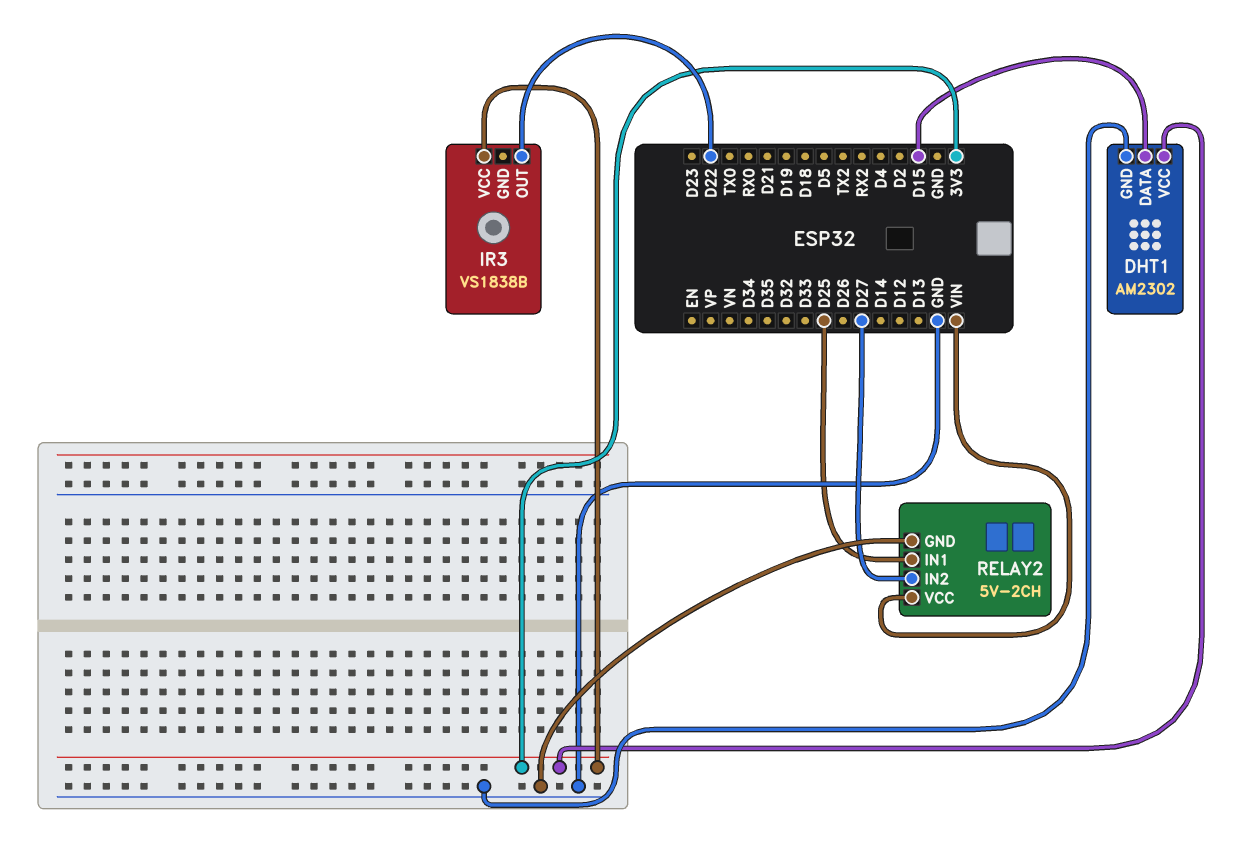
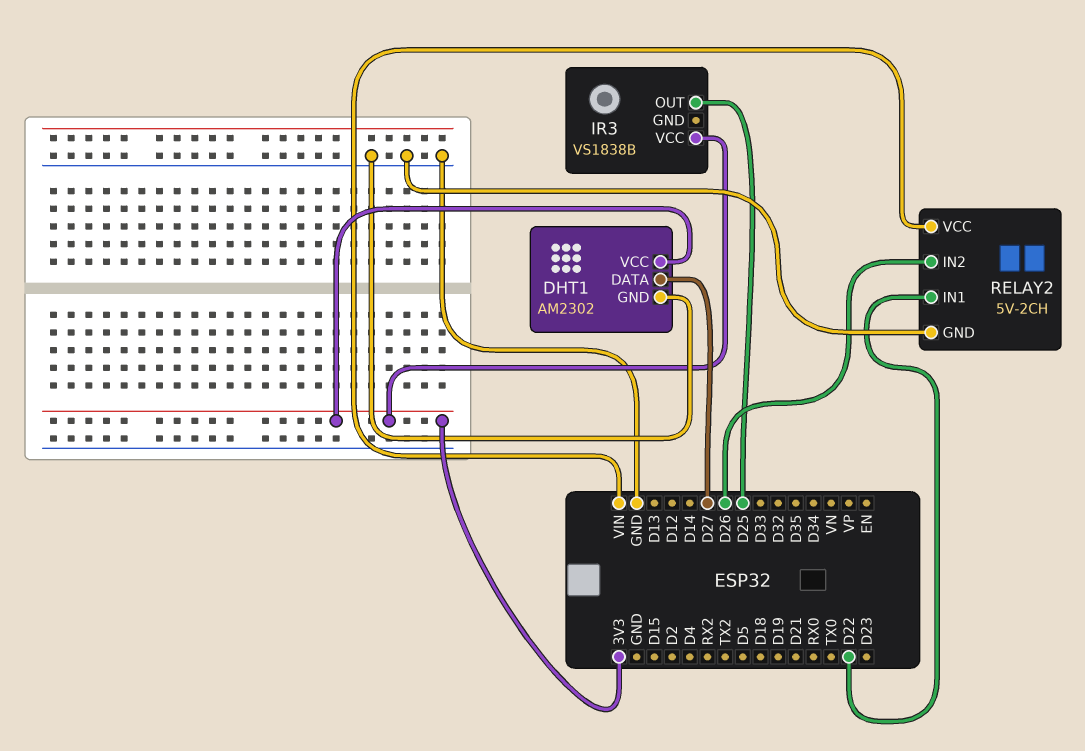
DHT1 pin DATA: D15 -> D27
IR3 pin OUT: D22 -> D25
RELAY2 pin IN1: D25 -> D22
RELAY2 pin IN2: D27 -> D26

